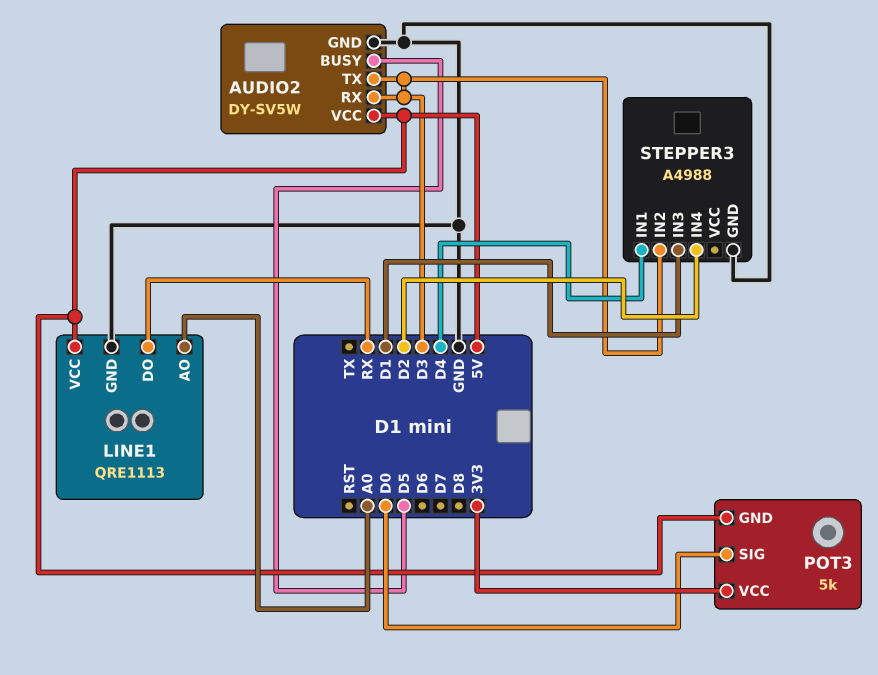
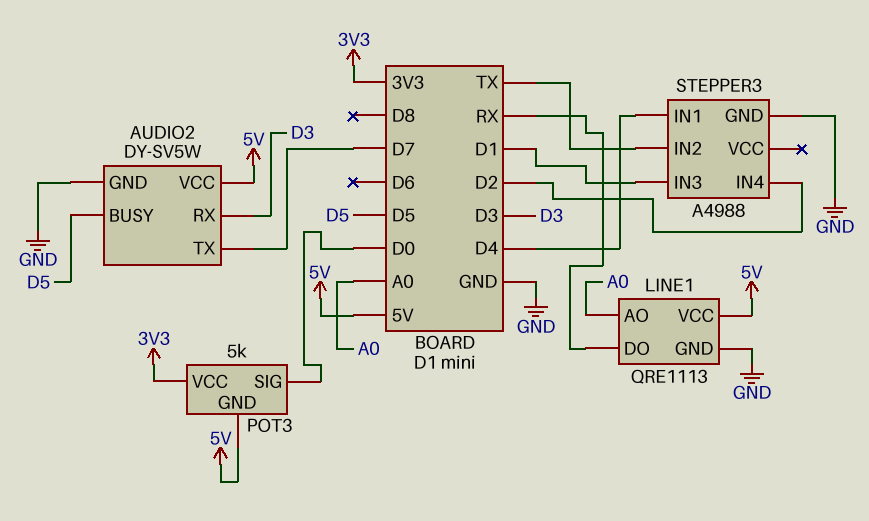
AUDIO2 pin TX: D3 -> D7
STEPPER3 pin IN2: D3 -> TX

